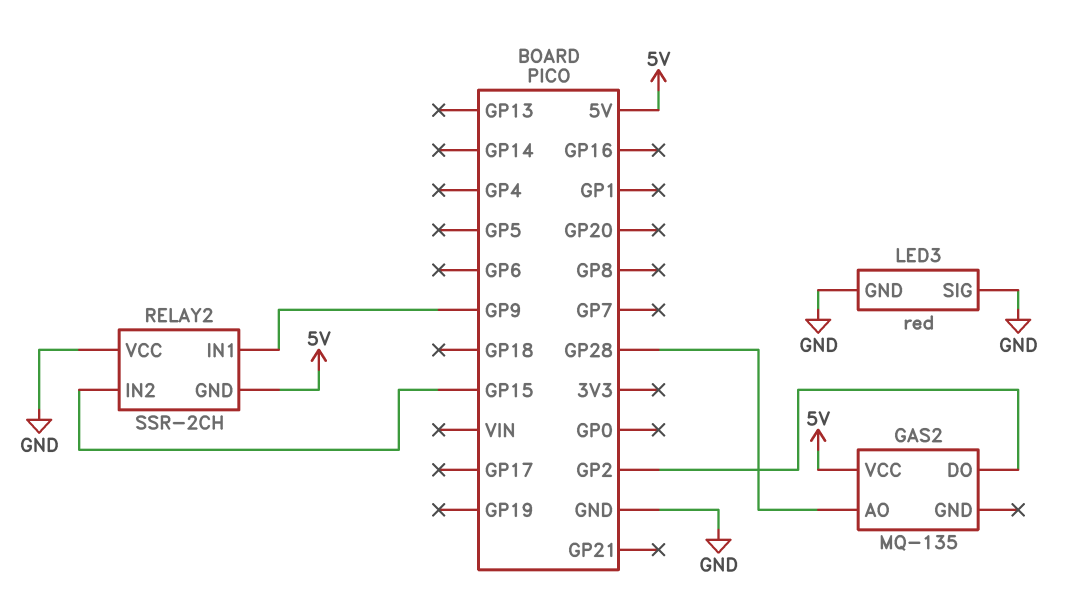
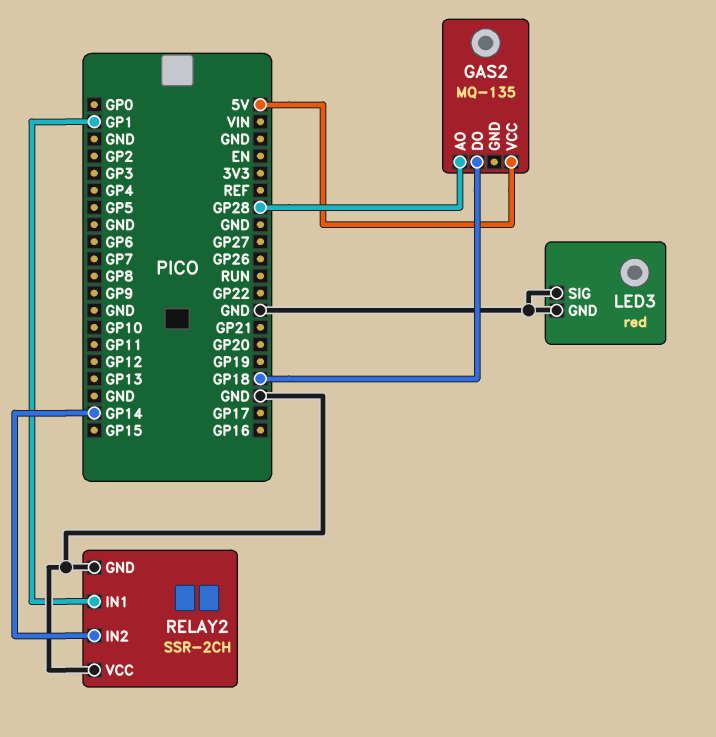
GAS2 pin DO: GP2 -> GP18
RELAY2 pin GND: 5V -> GND
RELAY2 pin IN1: GP9 -> GP1
RELAY2 pin IN2: GP15 -> GP14

